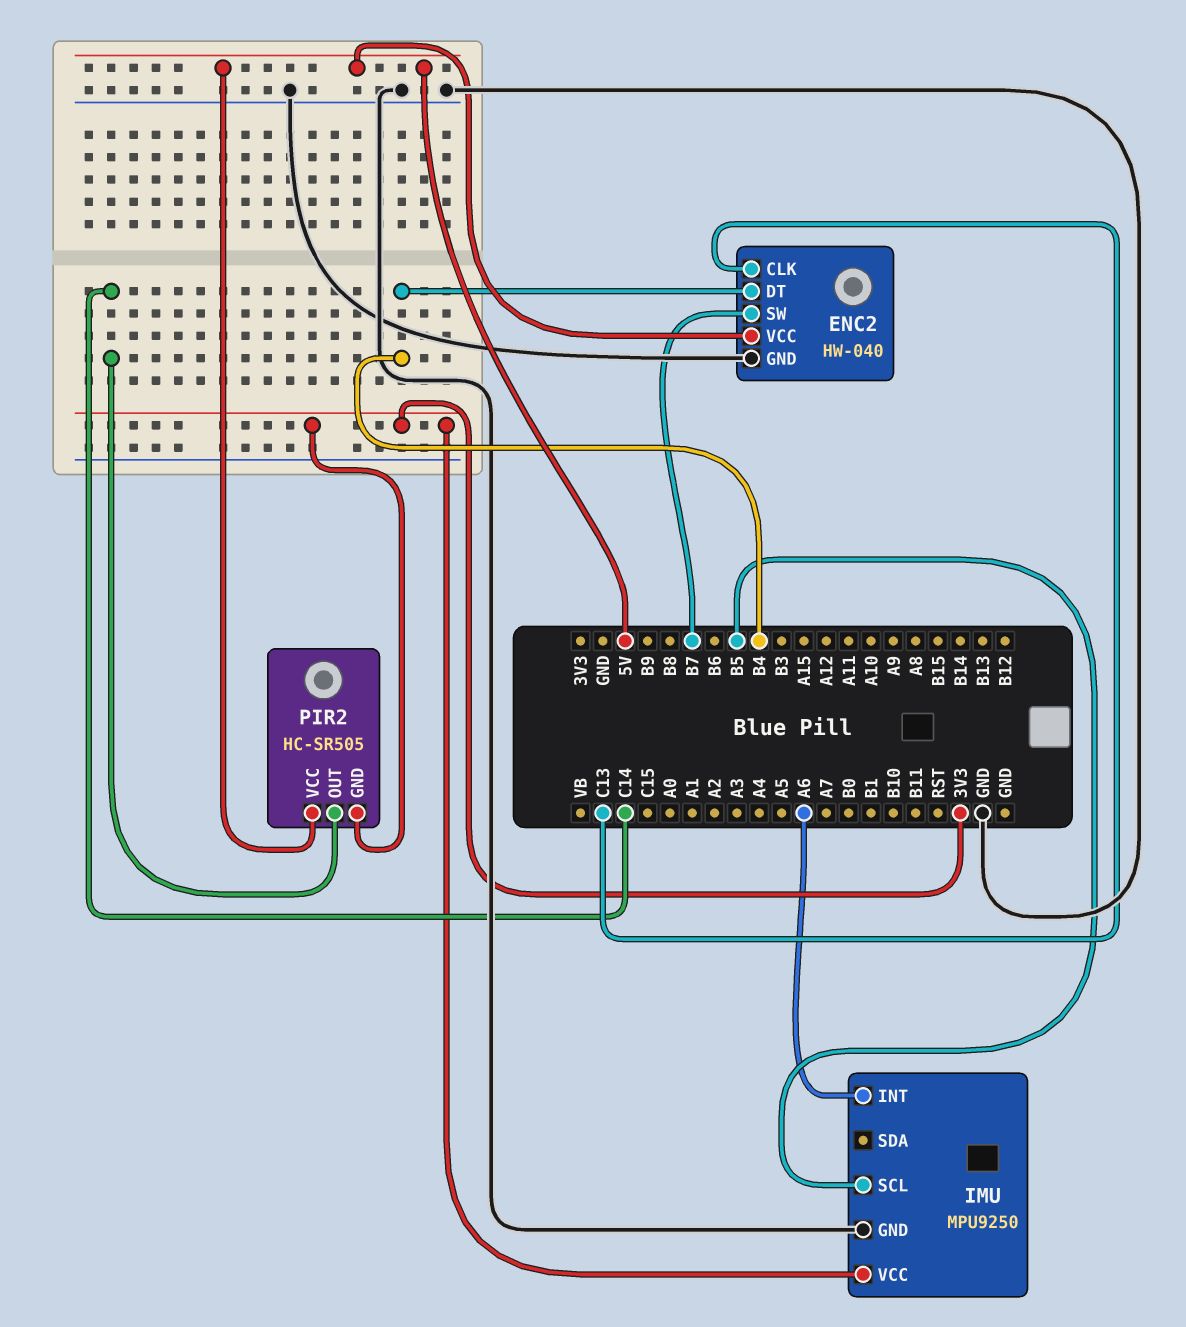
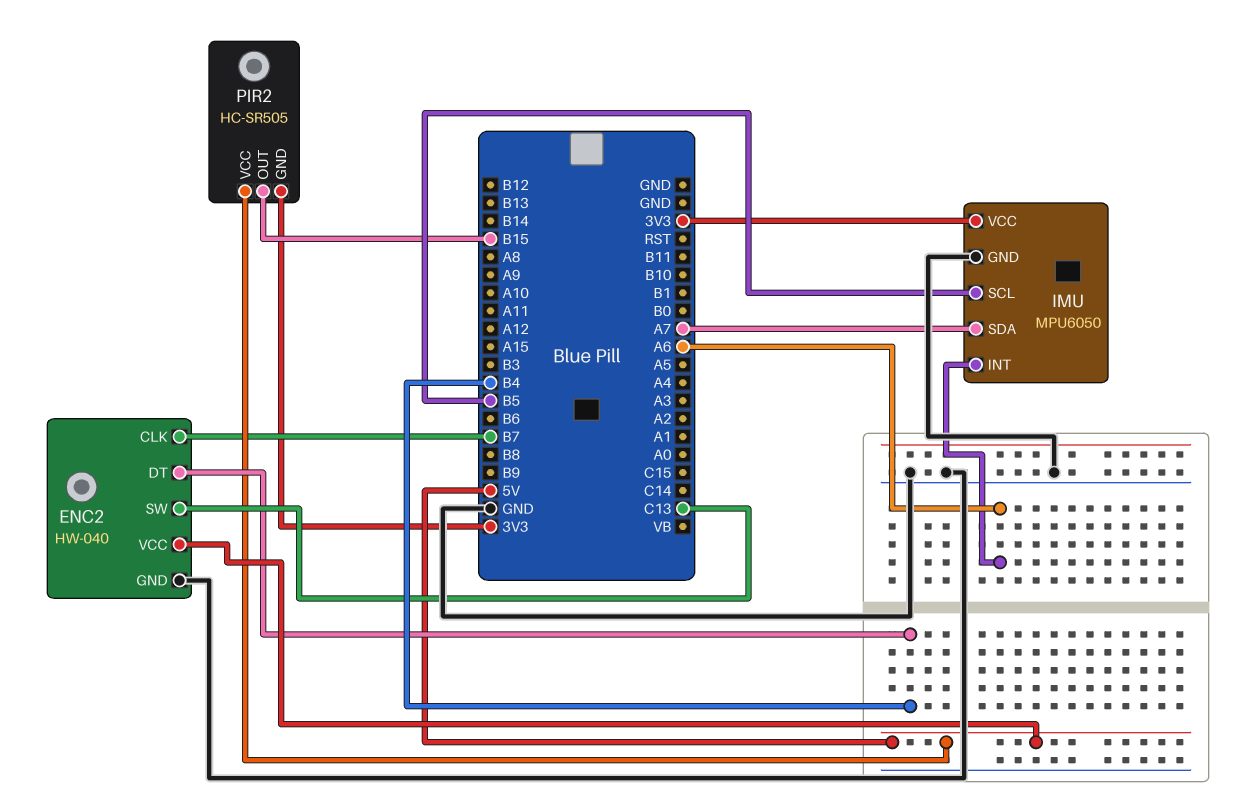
ENC2 pin CLK: C13 -> B7
ENC2 pin SW: B7 -> C13
IMU: MPU9250 -> MPU6050
IMU pin SDA: none -> A7
PIR2 pin OUT: C14 -> B15

